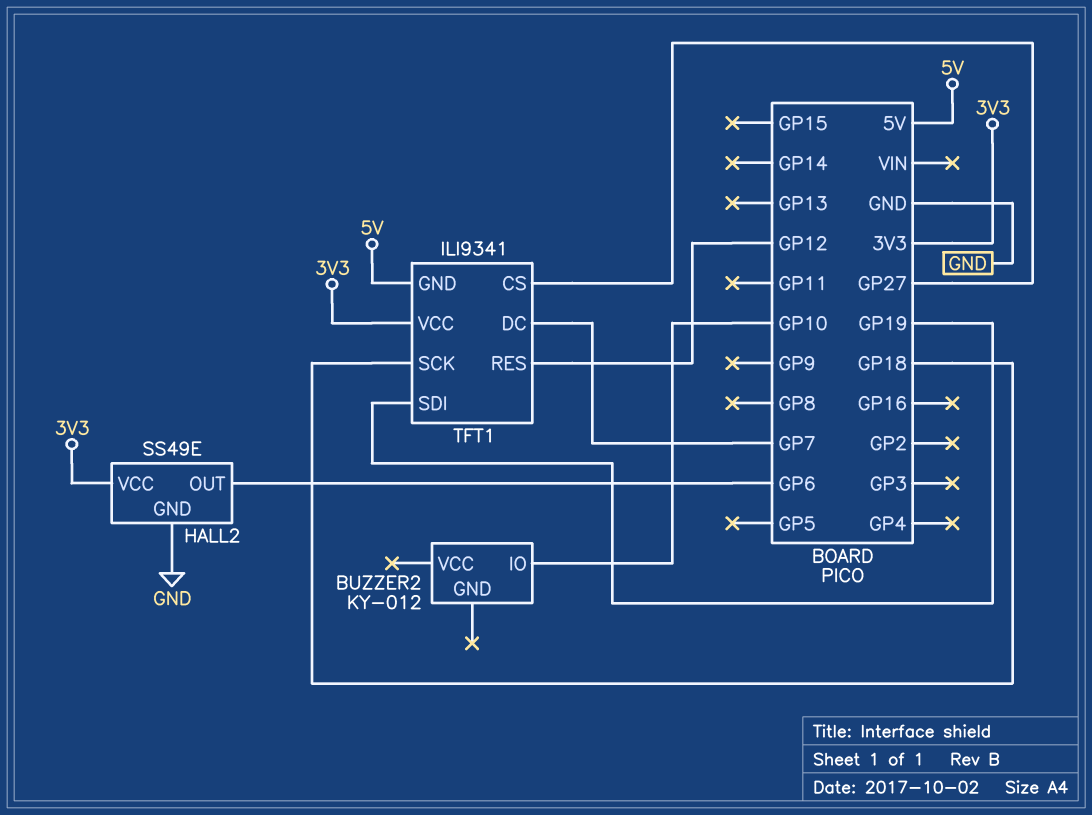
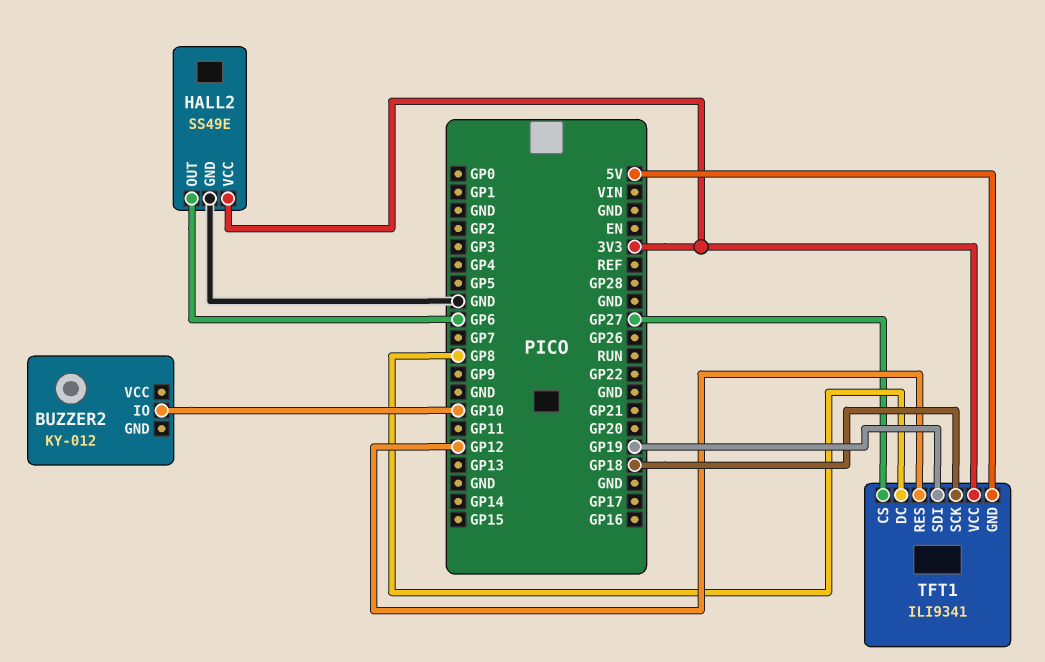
TFT1 pin DC: GP7 -> GP8

